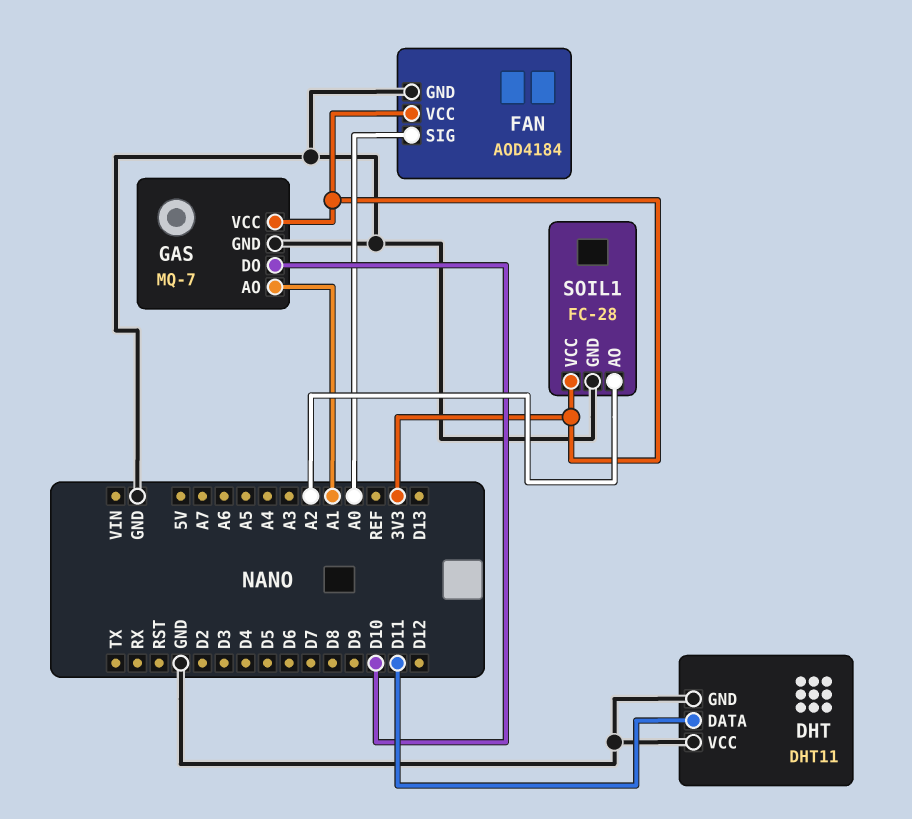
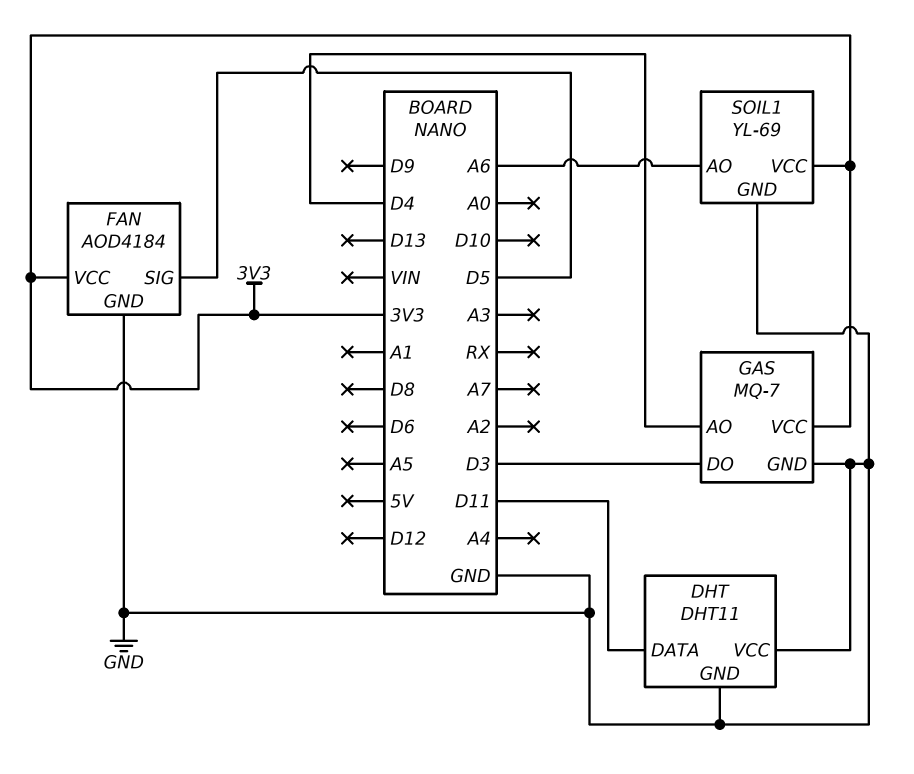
FAN pin SIG: A0 -> D5
GAS pin AO: A1 -> D4
GAS pin DO: D10 -> D3
SOIL1: FC-28 -> YL-69
SOIL1 pin AO: A2 -> A6

